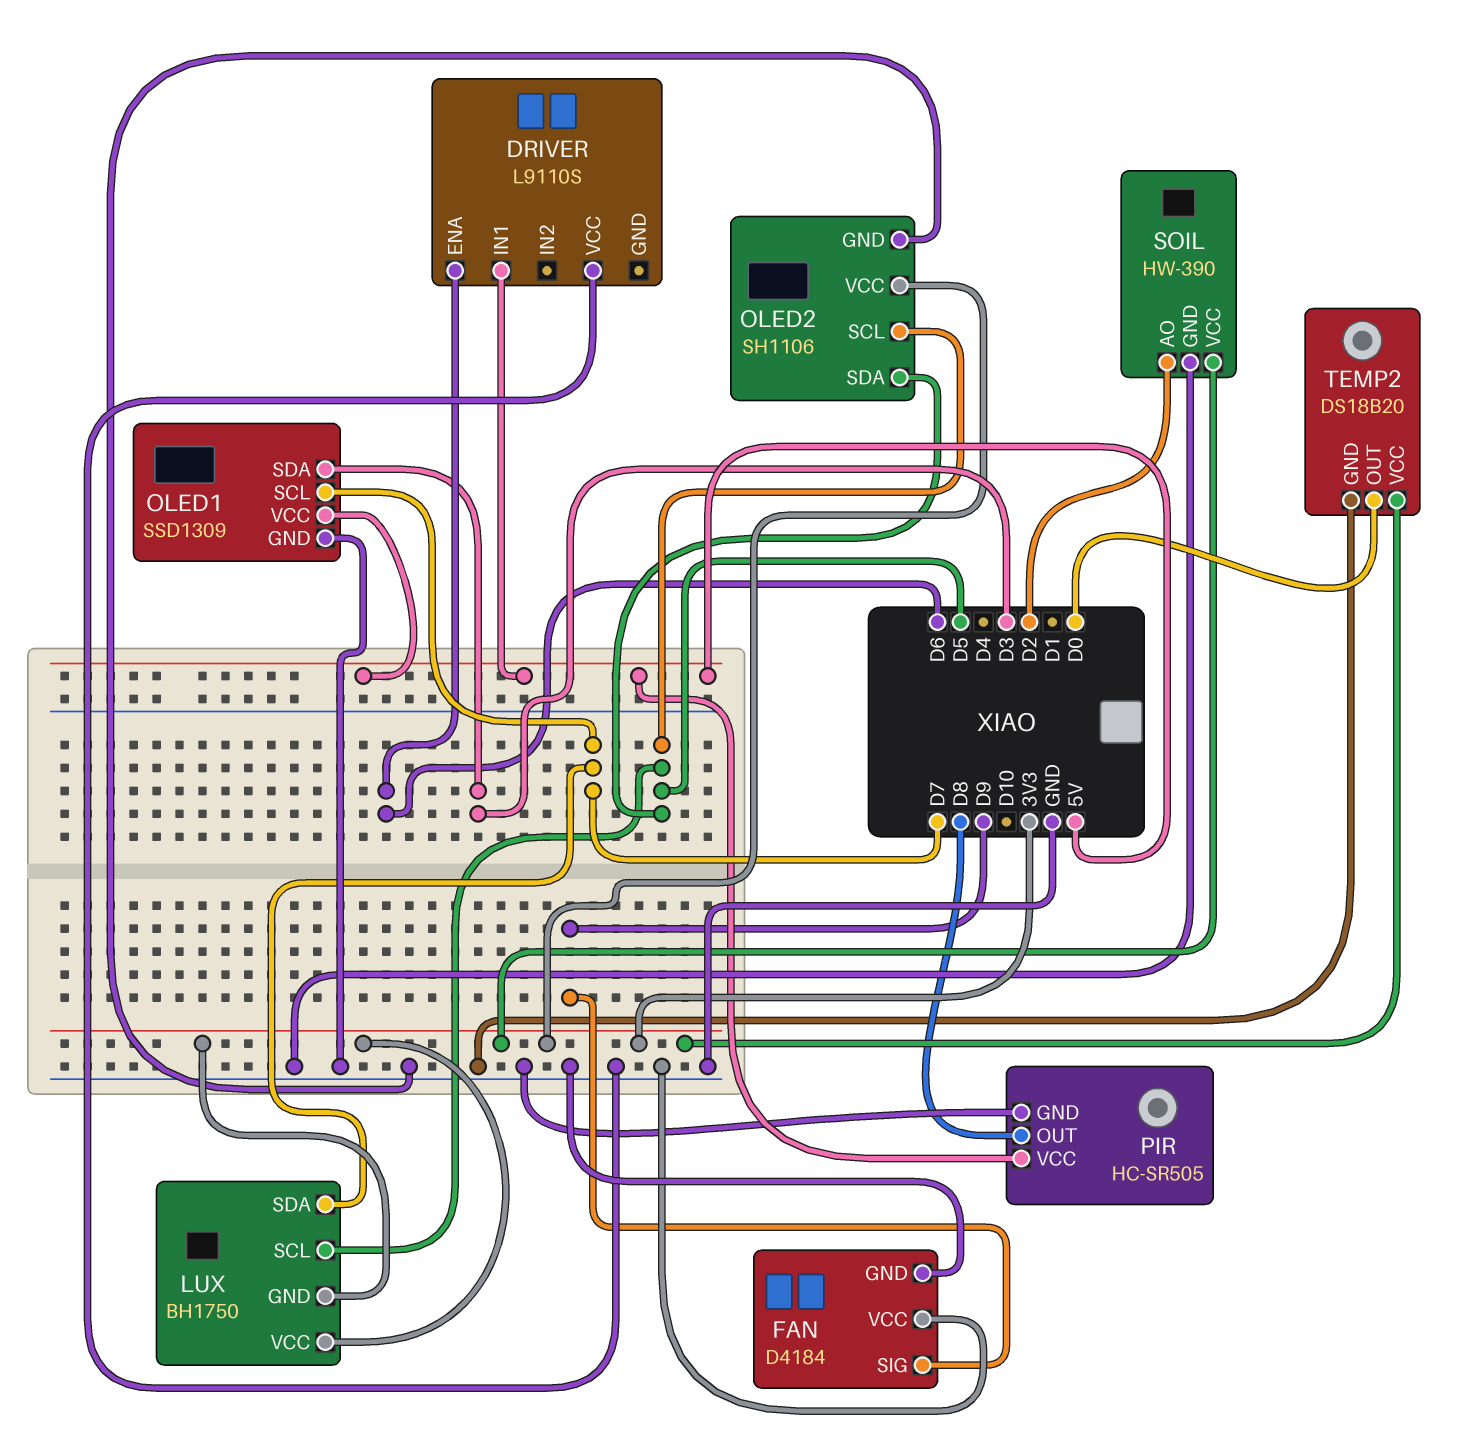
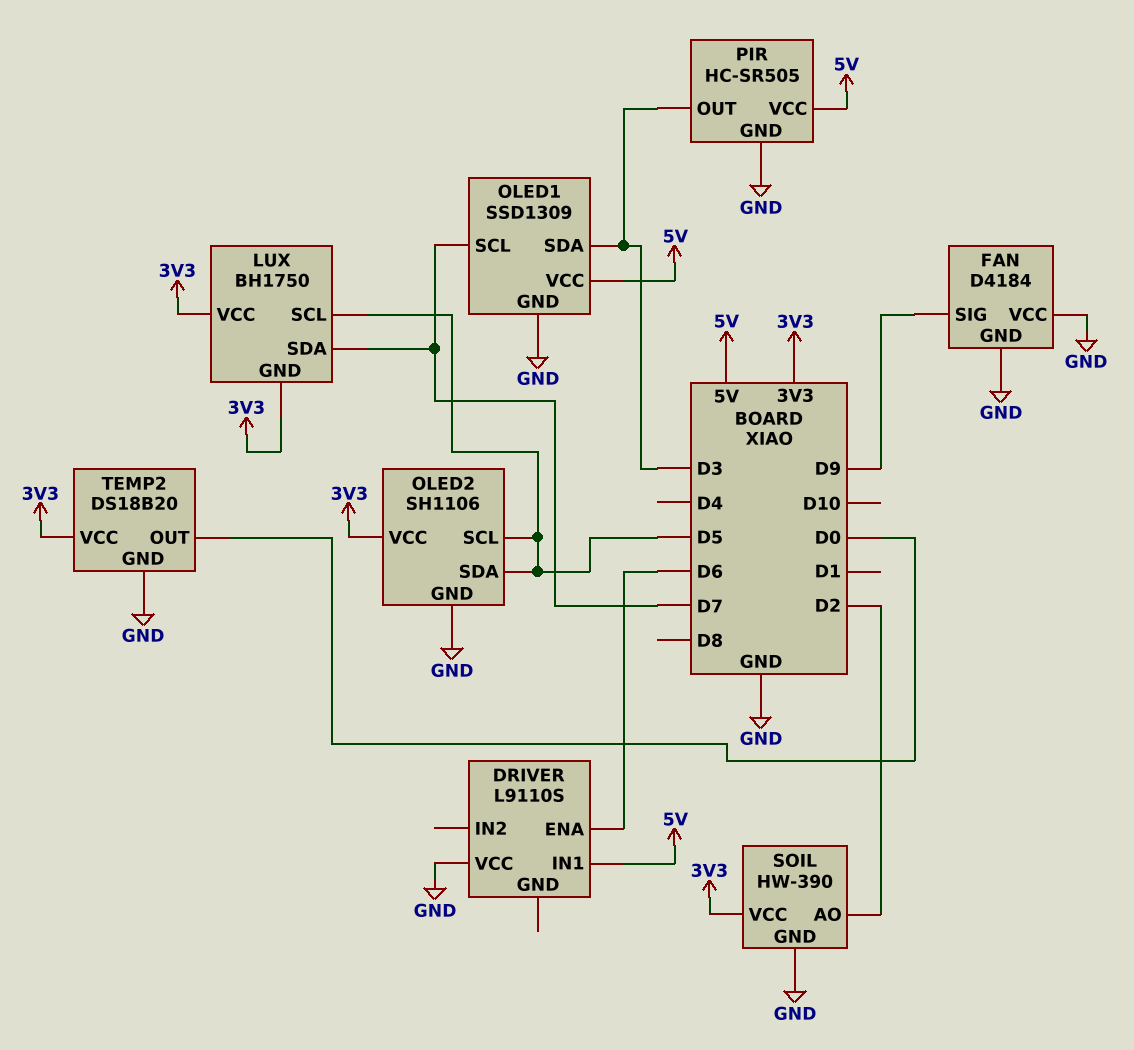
PIR pin OUT: D8 -> D3

